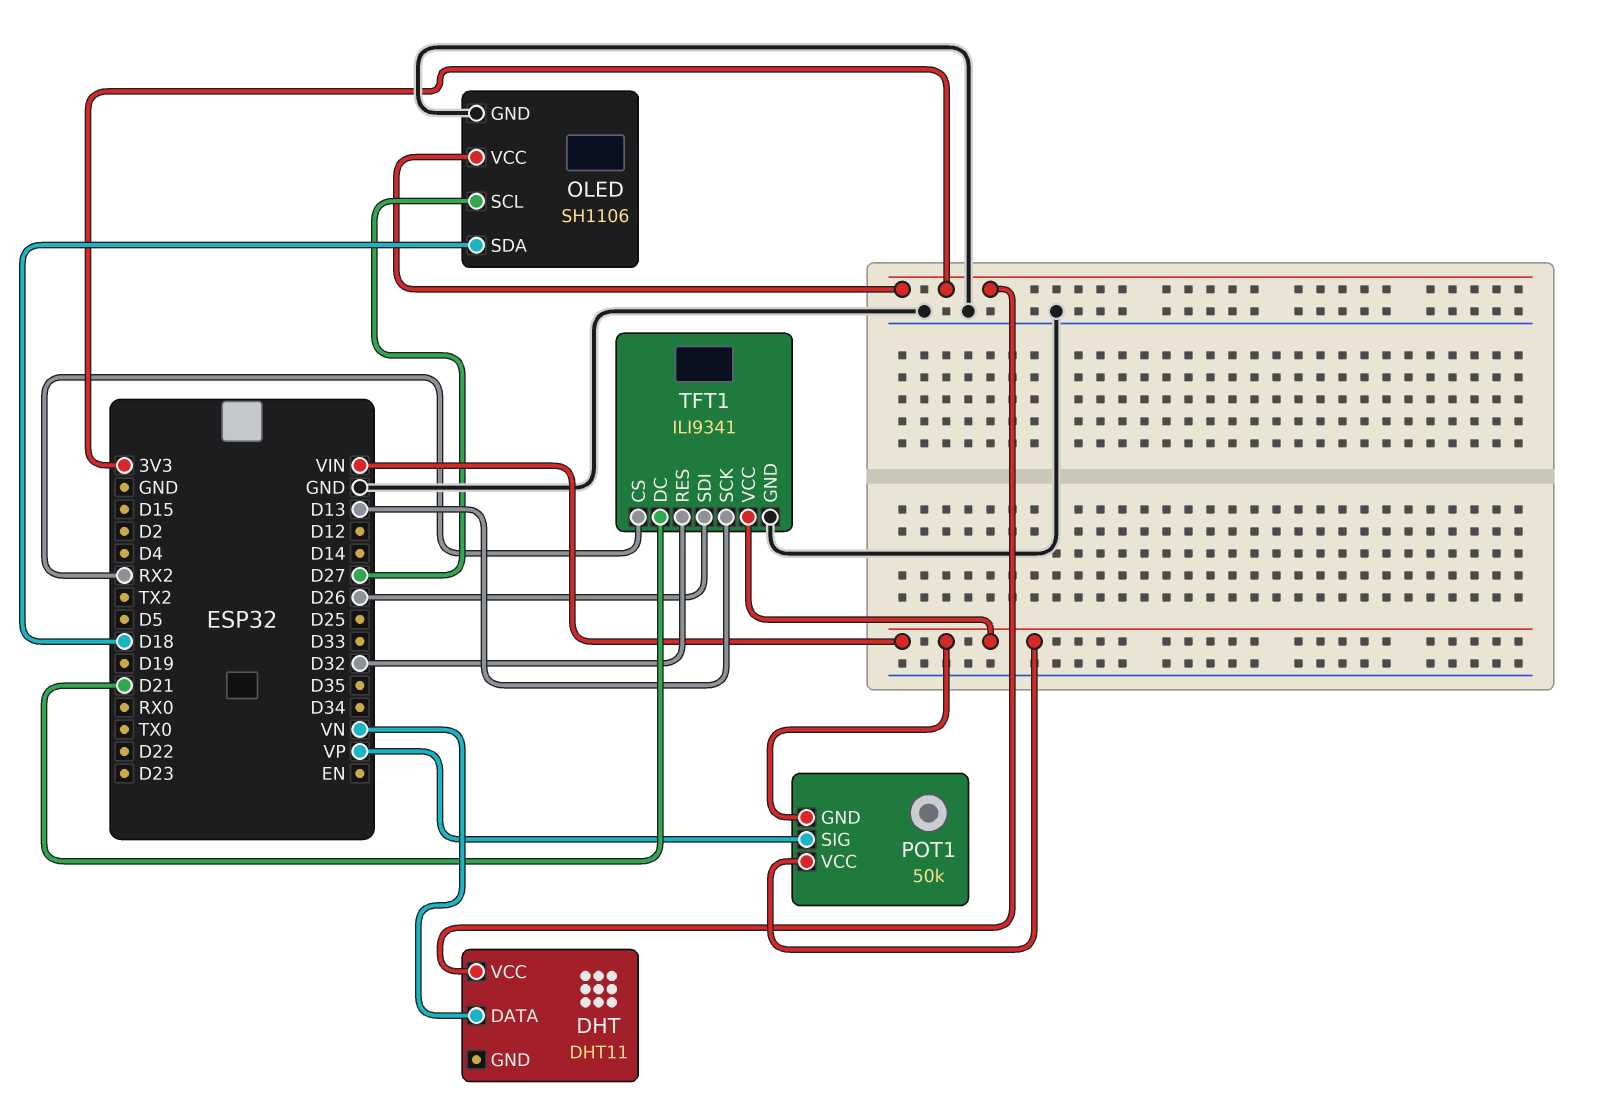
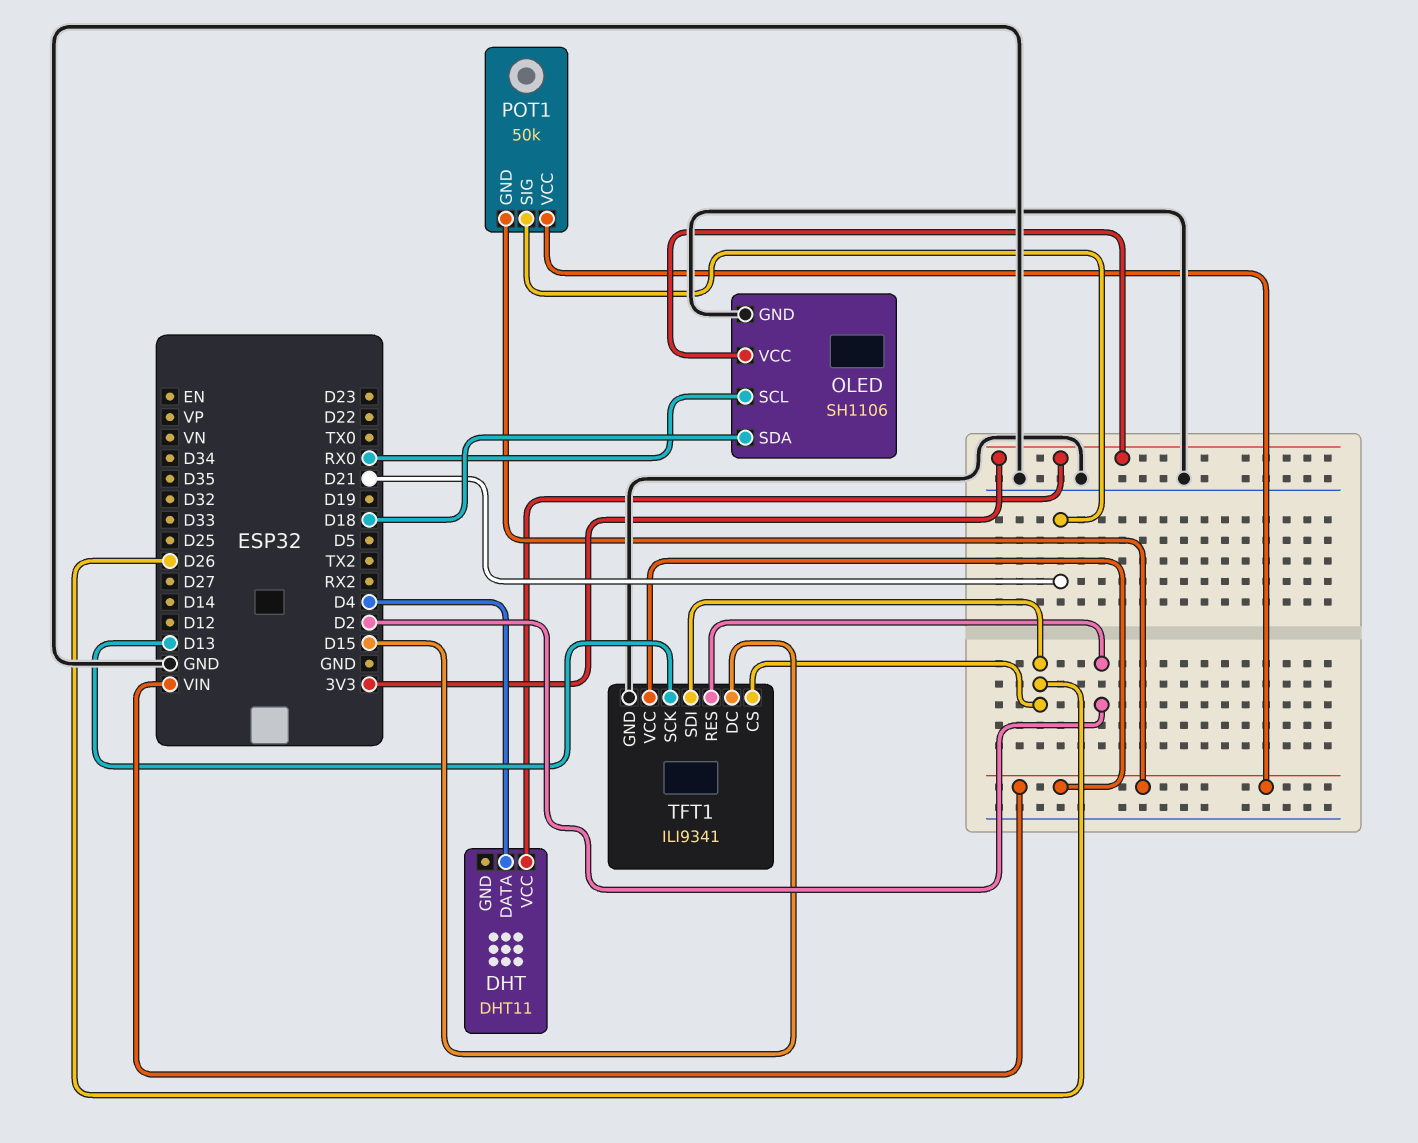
DHT pin DATA: VN -> D4
OLED pin SCL: D27 -> RX0
POT1 pin SIG: VP -> D21
TFT1 pin CS: RX2 -> D26
TFT1 pin DC: D21 -> D15
TFT1 pin RES: D32 -> D2

